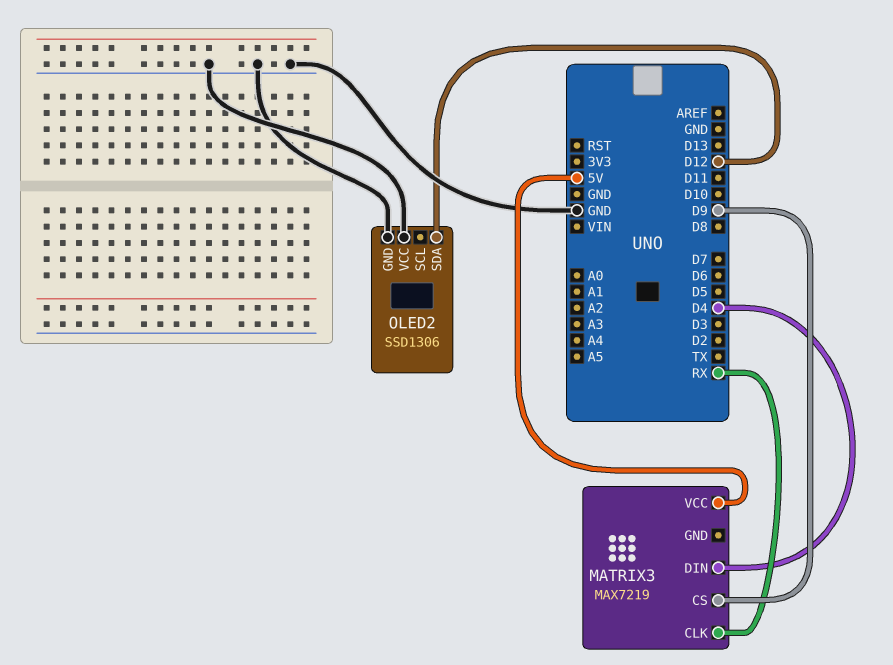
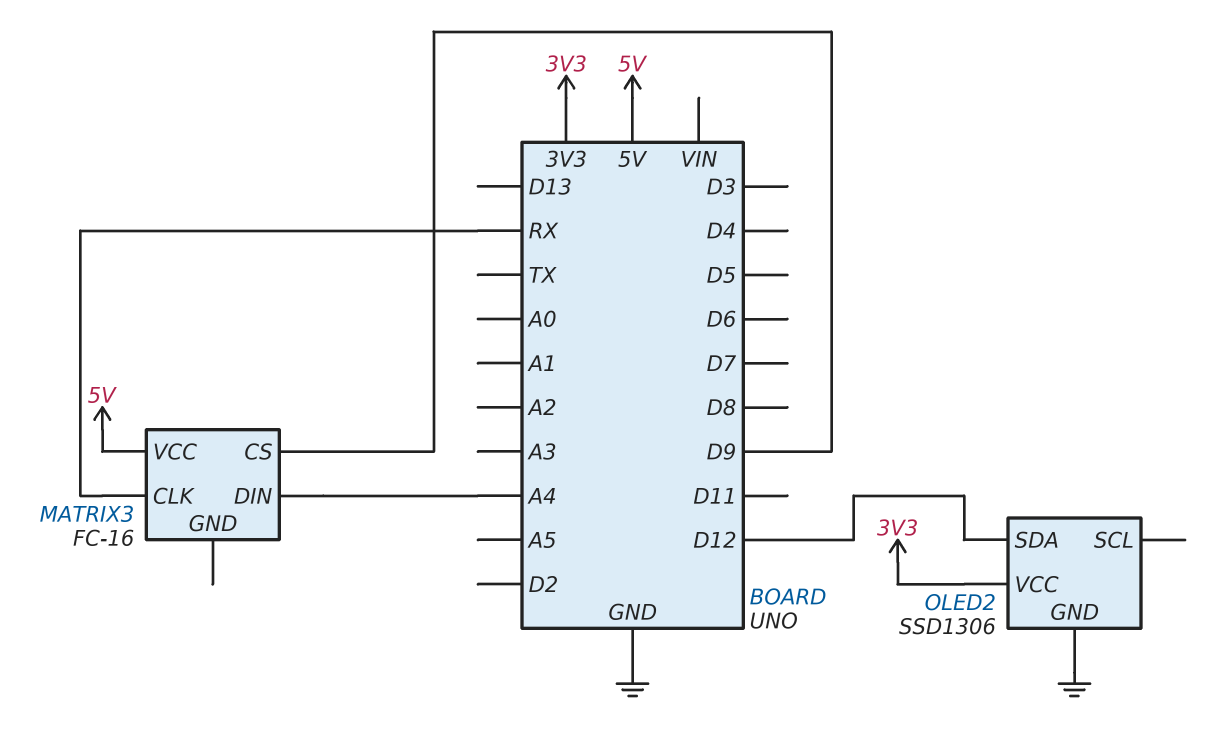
MATRIX3: MAX7219 -> FC-16
MATRIX3 pin DIN: D4 -> A4
OLED2 pin VCC: GND -> 3V3

